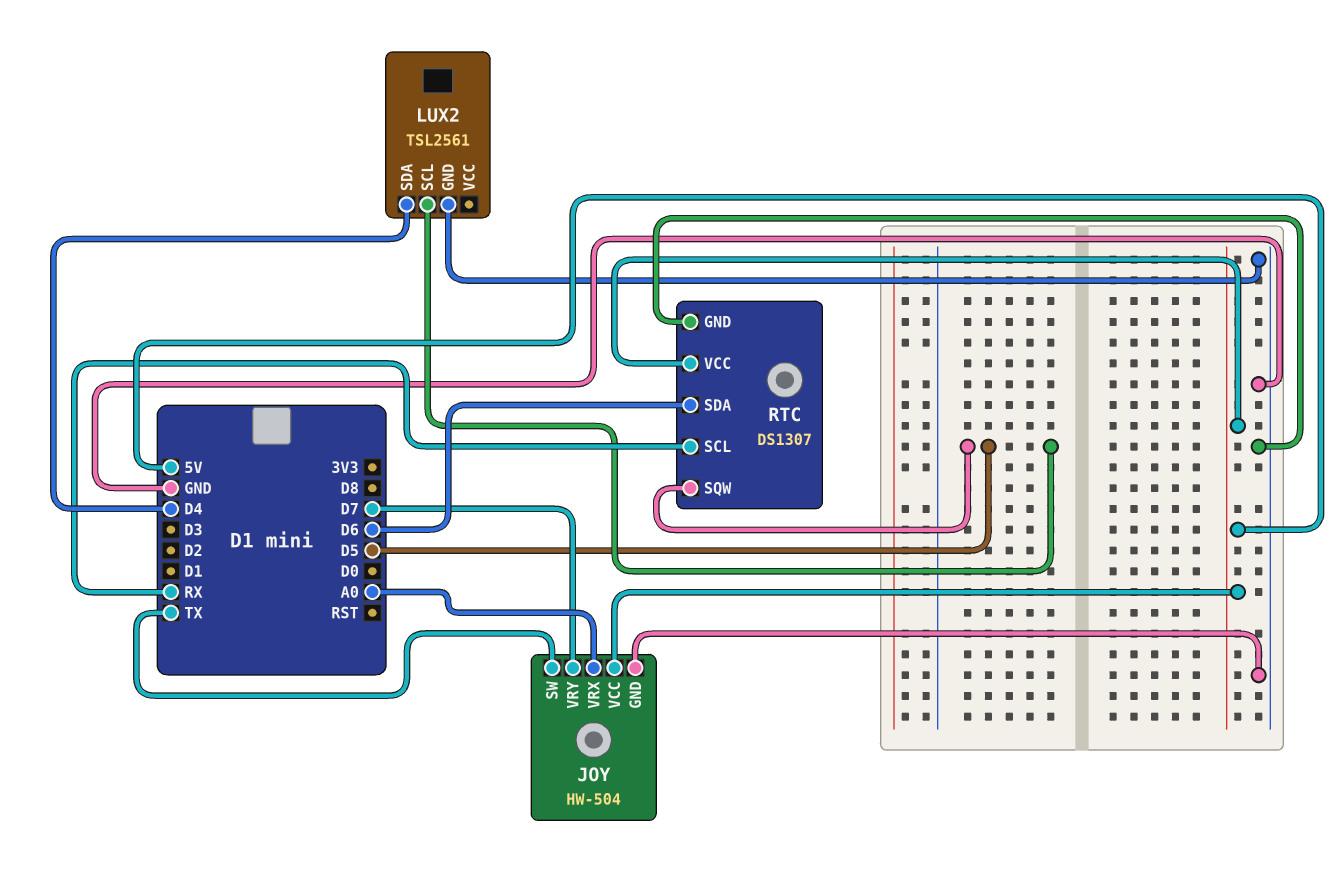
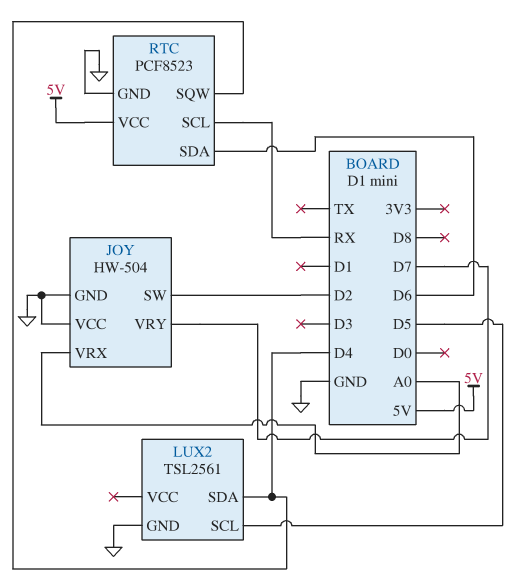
JOY pin SW: TX -> D2
JOY pin VCC: 5V -> GND
RTC: DS1307 -> PCF8523
RTC pin SQW: D5 -> D4

